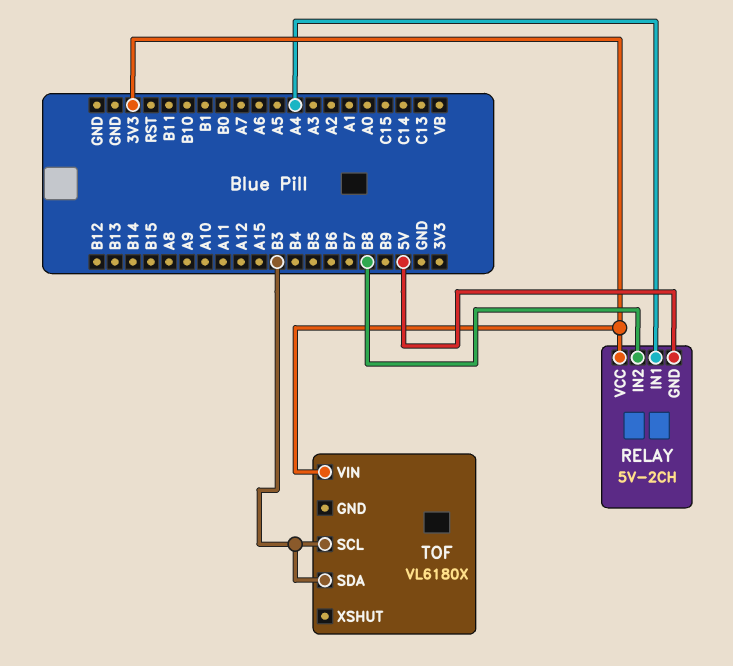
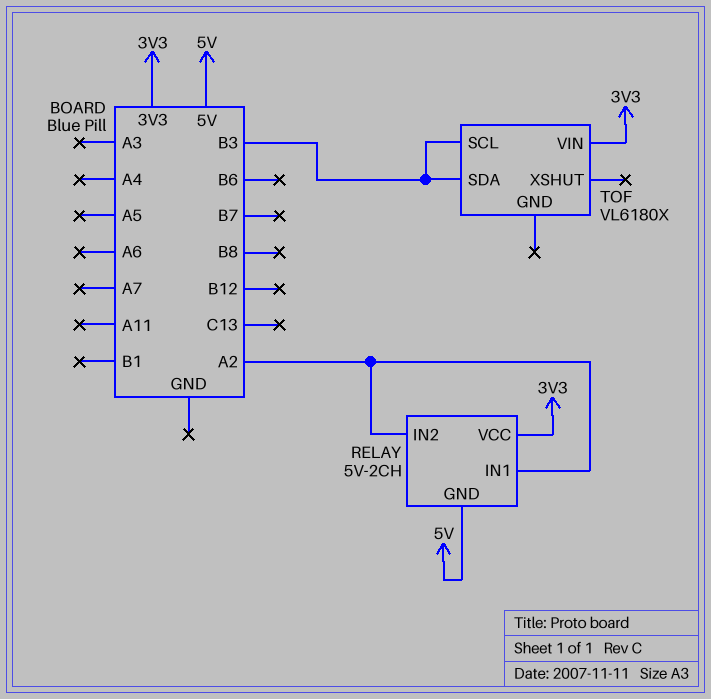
RELAY pin IN1: A4 -> A2
RELAY pin IN2: B8 -> A2

